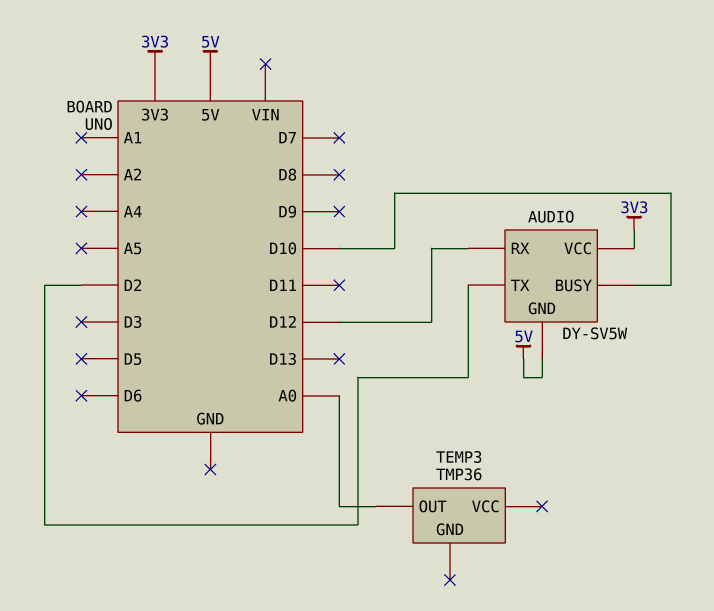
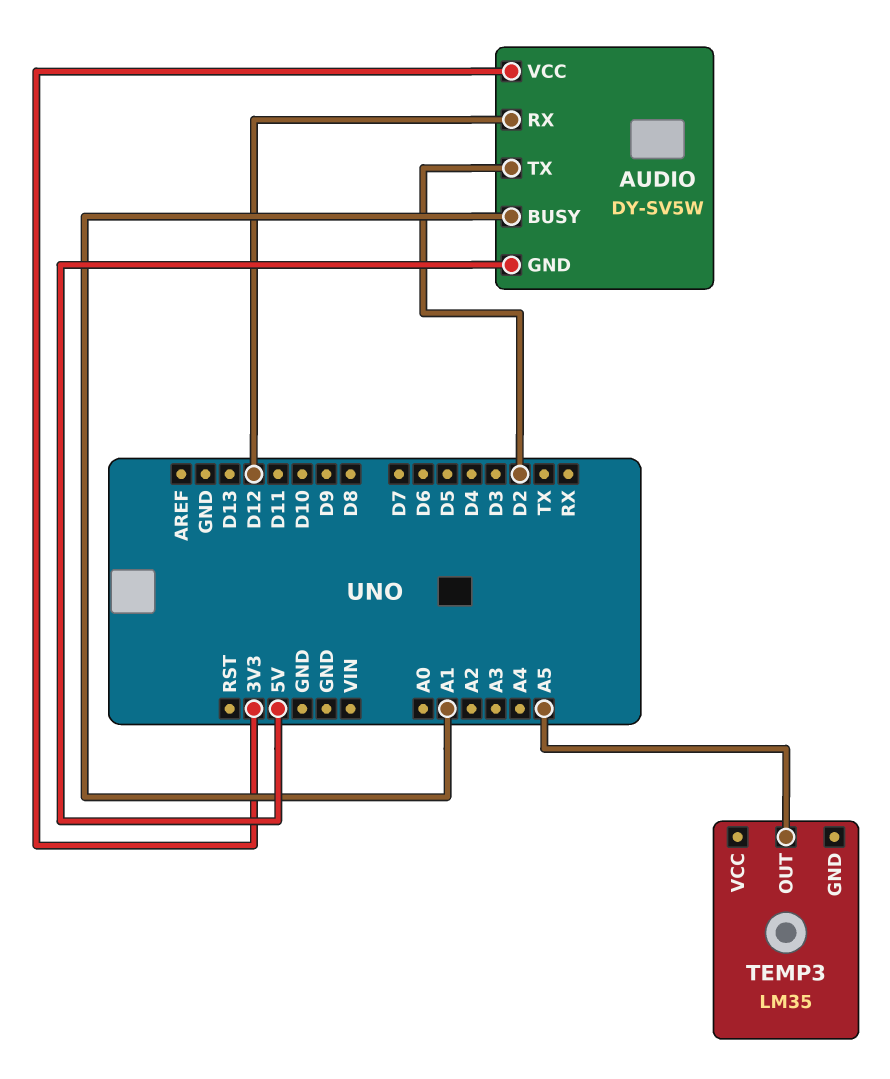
AUDIO pin BUSY: D10 -> A1
TEMP3: TMP36 -> LM35
TEMP3 pin OUT: A0 -> A5

